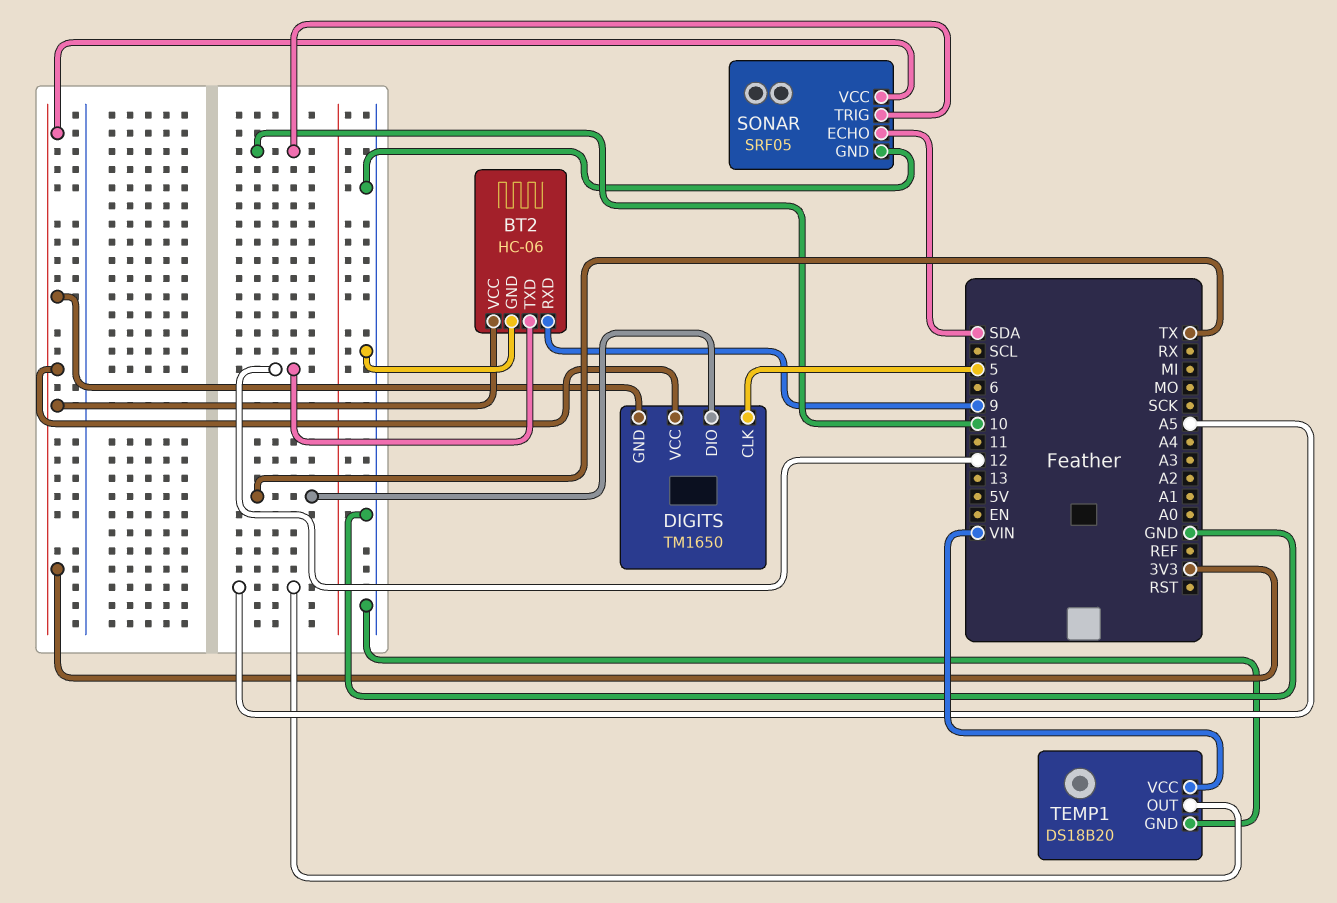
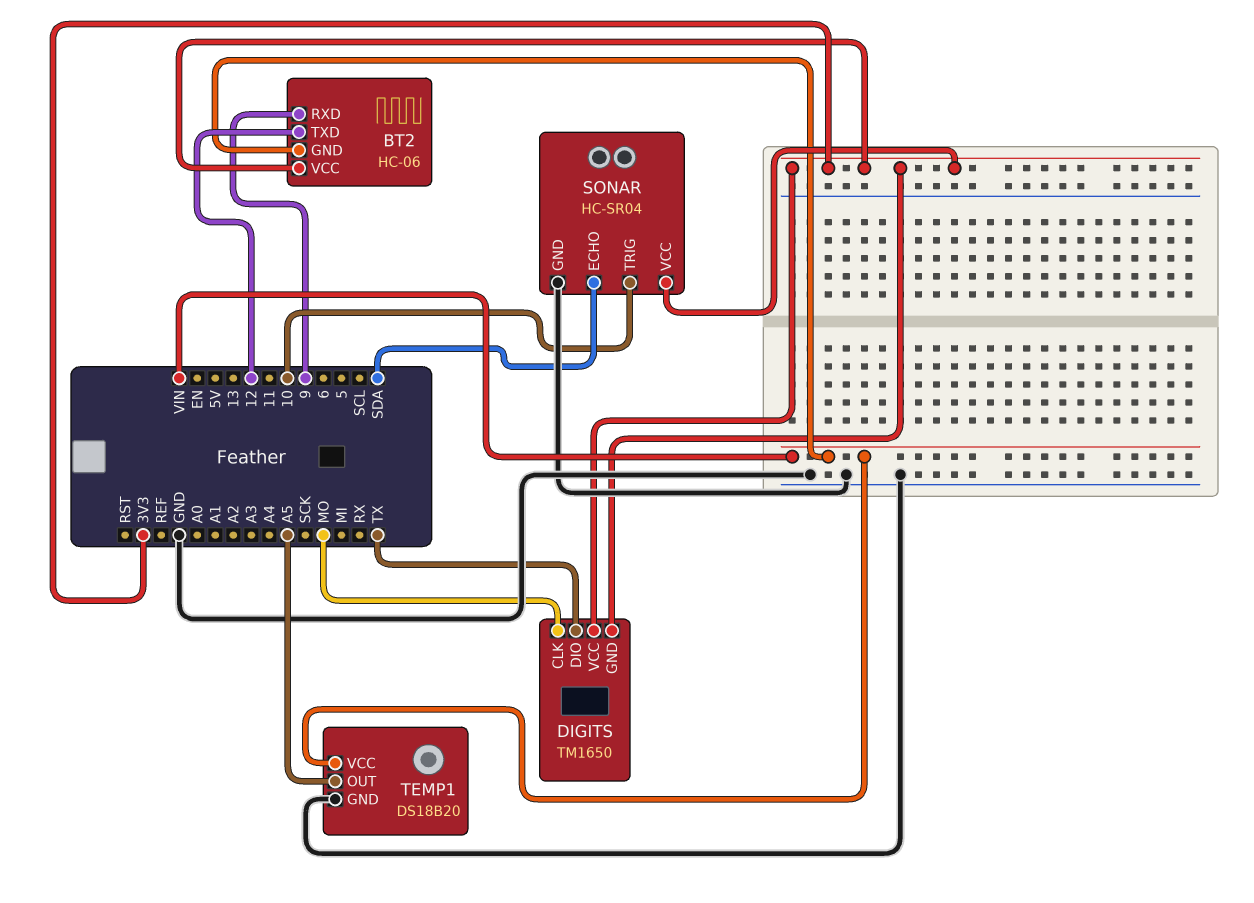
BT2 pin GND: GND -> VIN
DIGITS pin CLK: 5 -> MO
SONAR: SRF05 -> HC-SR04

